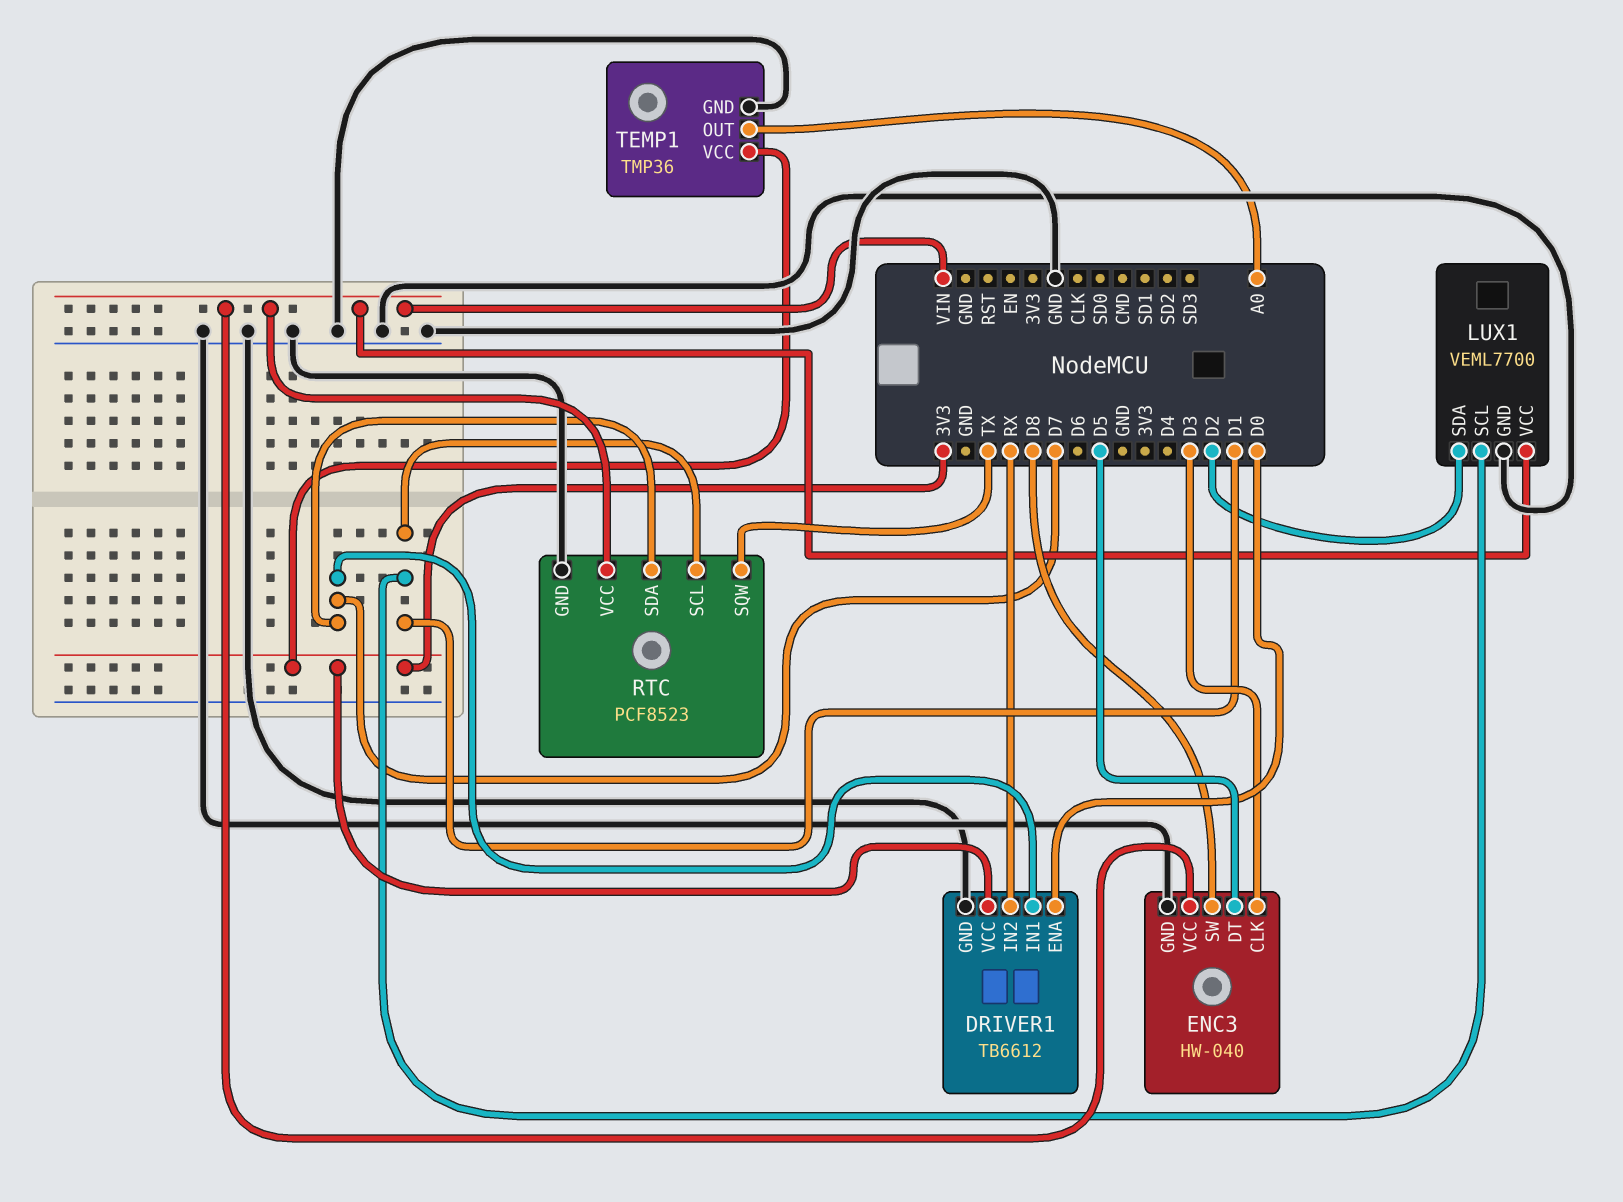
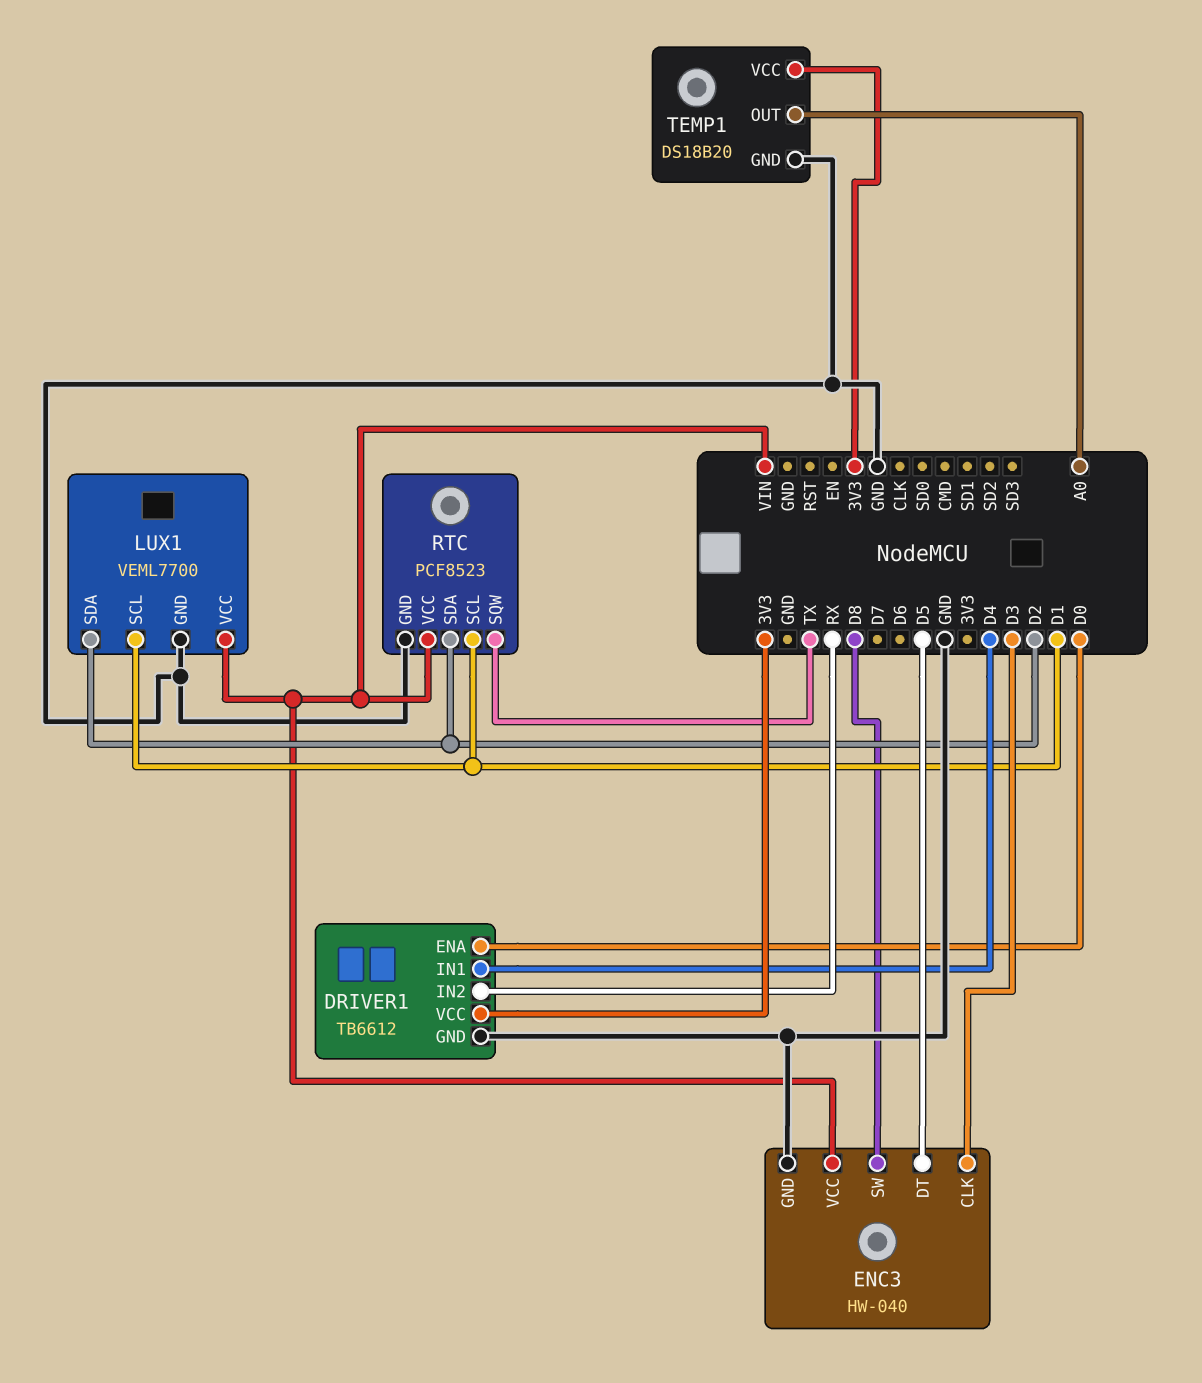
DRIVER1 pin IN1: D7 -> D4
RTC pin SDA: D7 -> D2
TEMP1: TMP36 -> DS18B20

